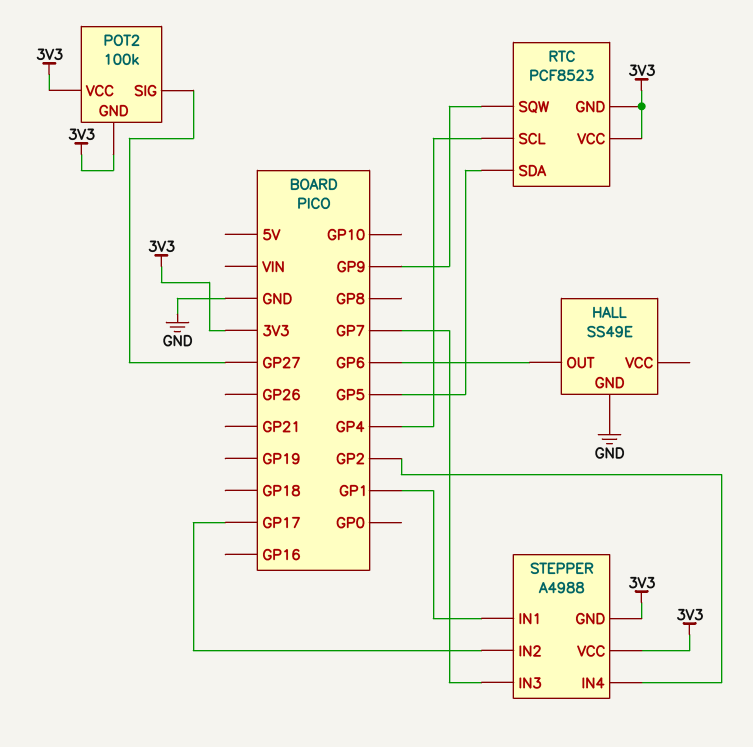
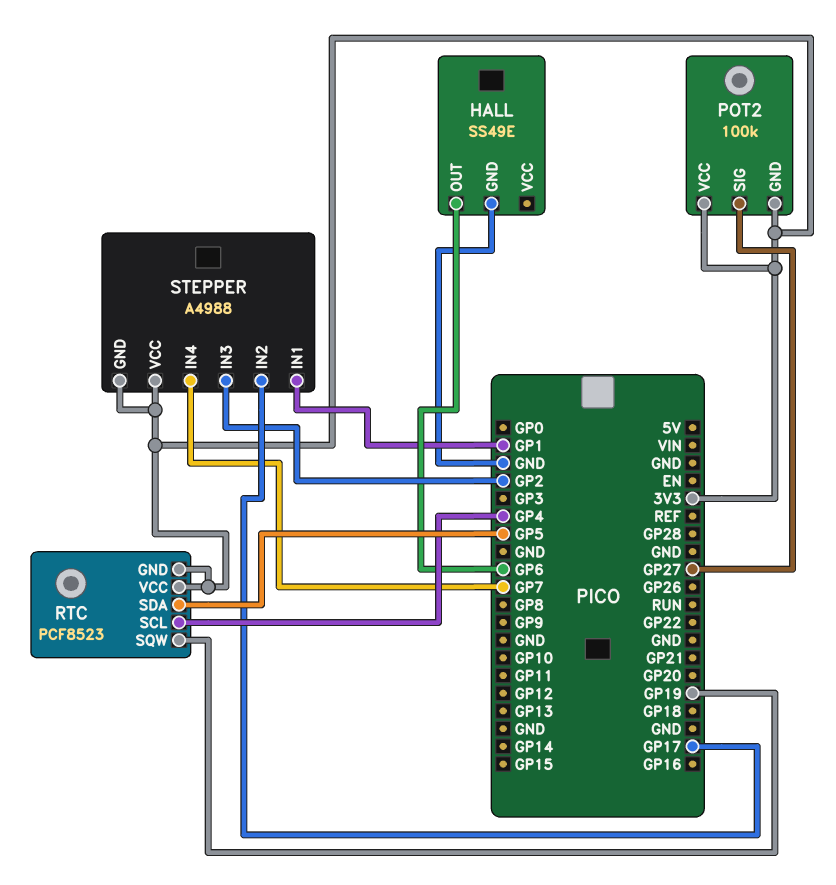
RTC pin SQW: GP9 -> GP19
STEPPER pin IN3: GP7 -> GP2
STEPPER pin IN4: GP2 -> GP7

